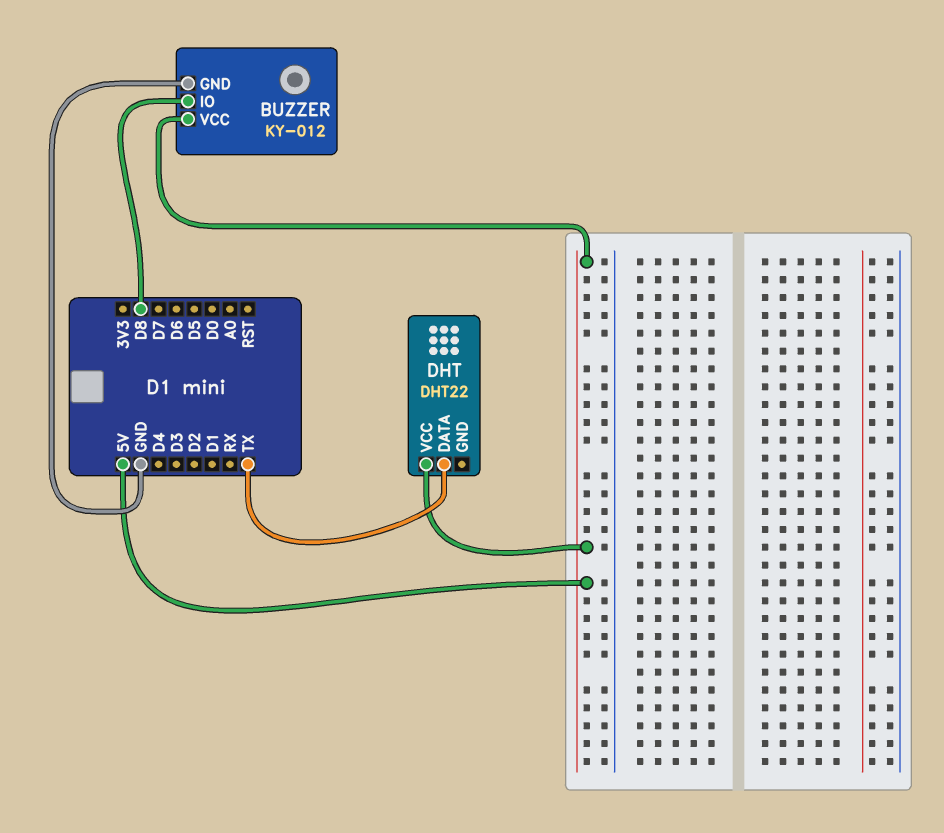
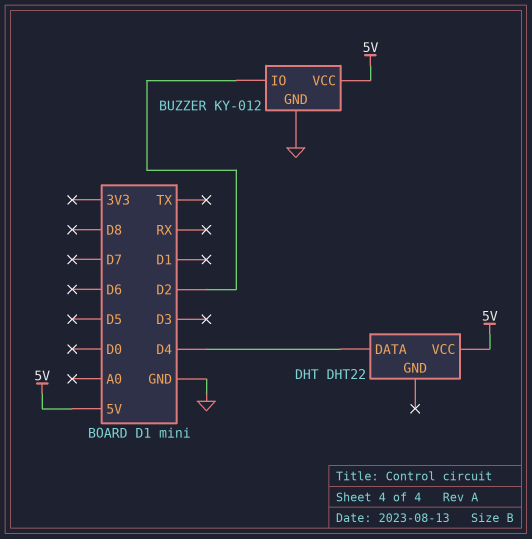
BUZZER pin IO: D8 -> D2
DHT pin DATA: TX -> D4

